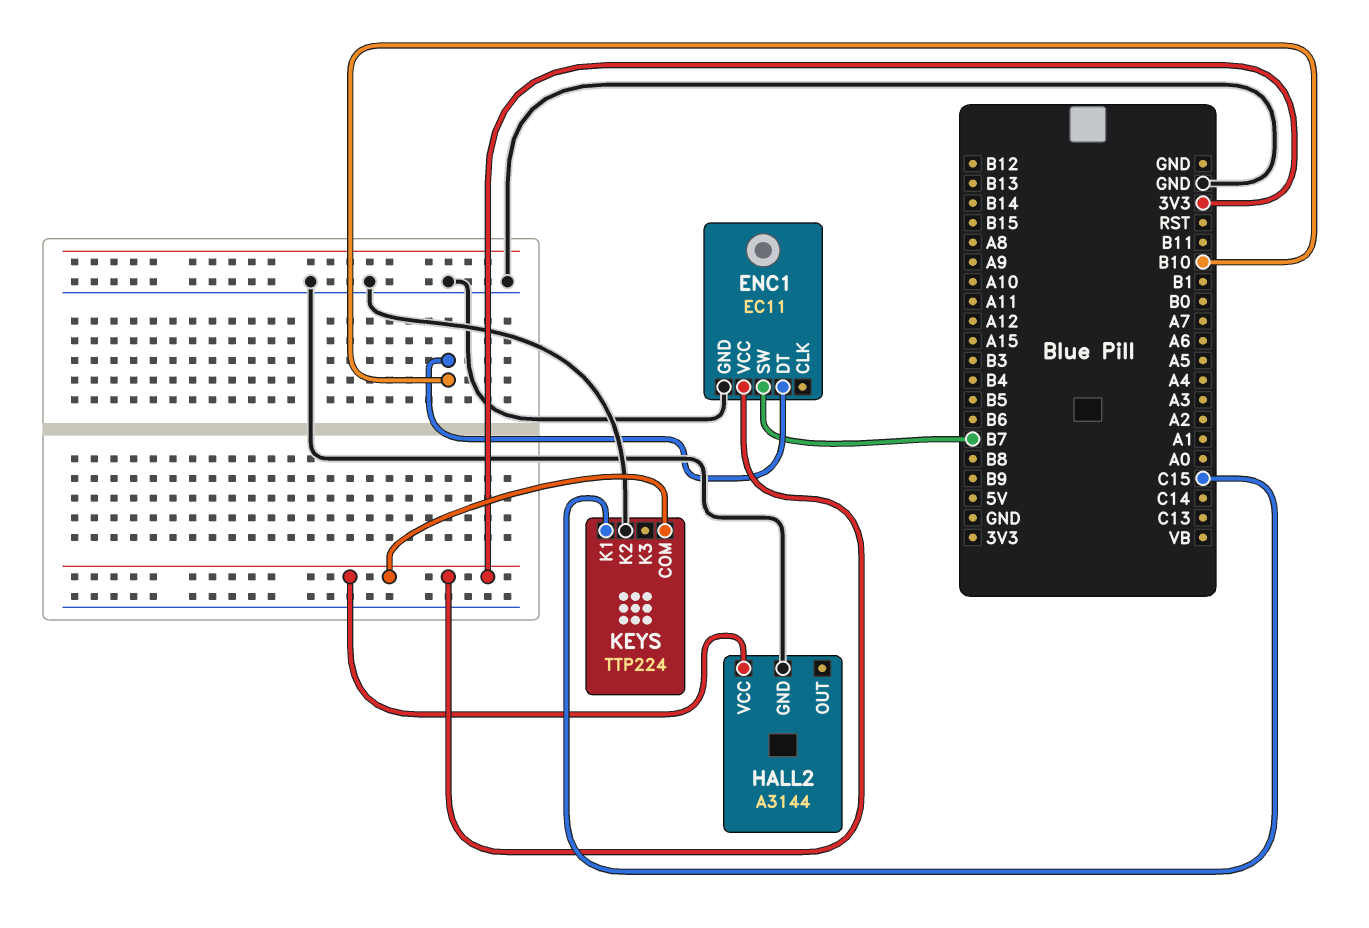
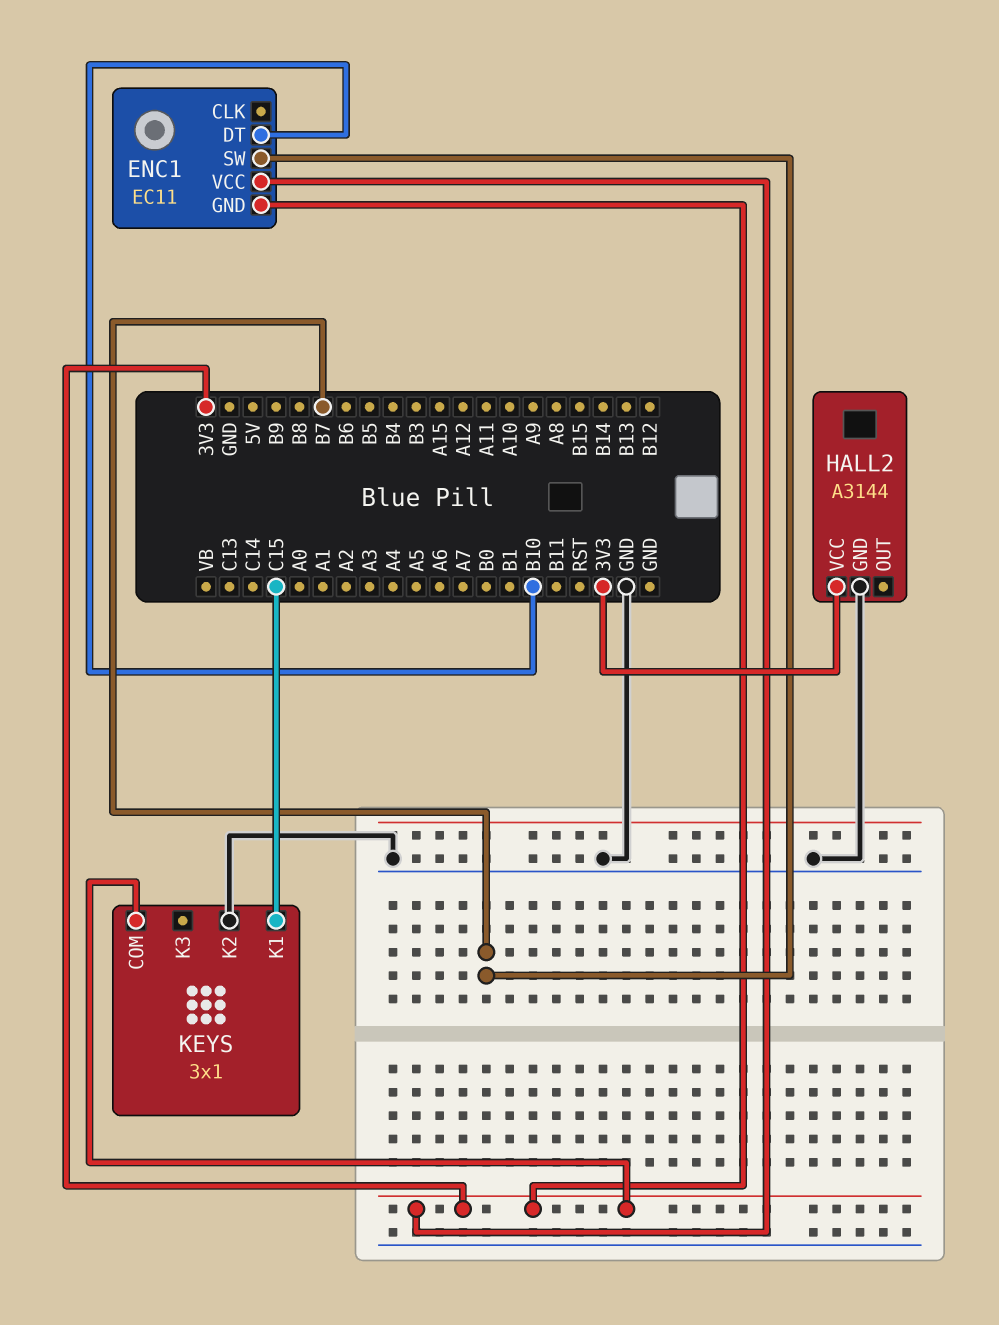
ENC1 pin GND: GND -> 3V3
KEYS: TTP224 -> 3x1

